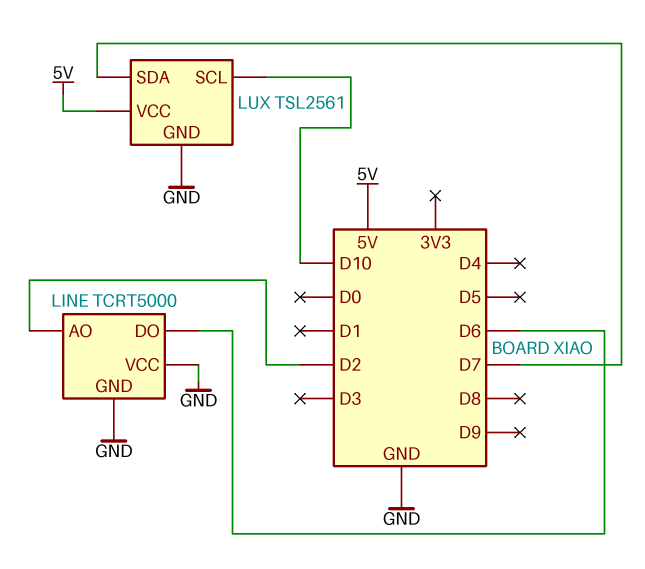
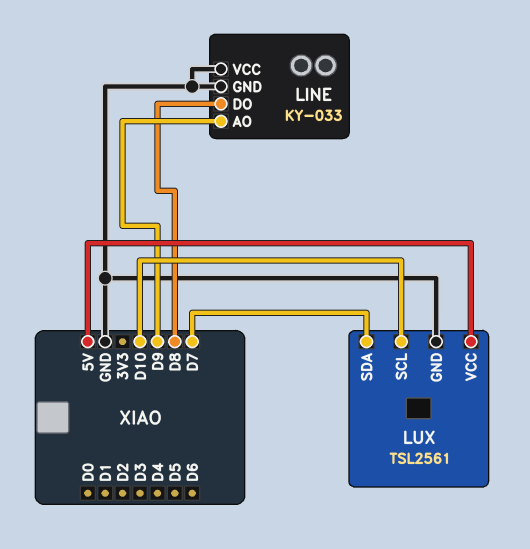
LINE: TCRT5000 -> KY-033
LINE pin AO: D2 -> D9
LINE pin DO: D6 -> D8

